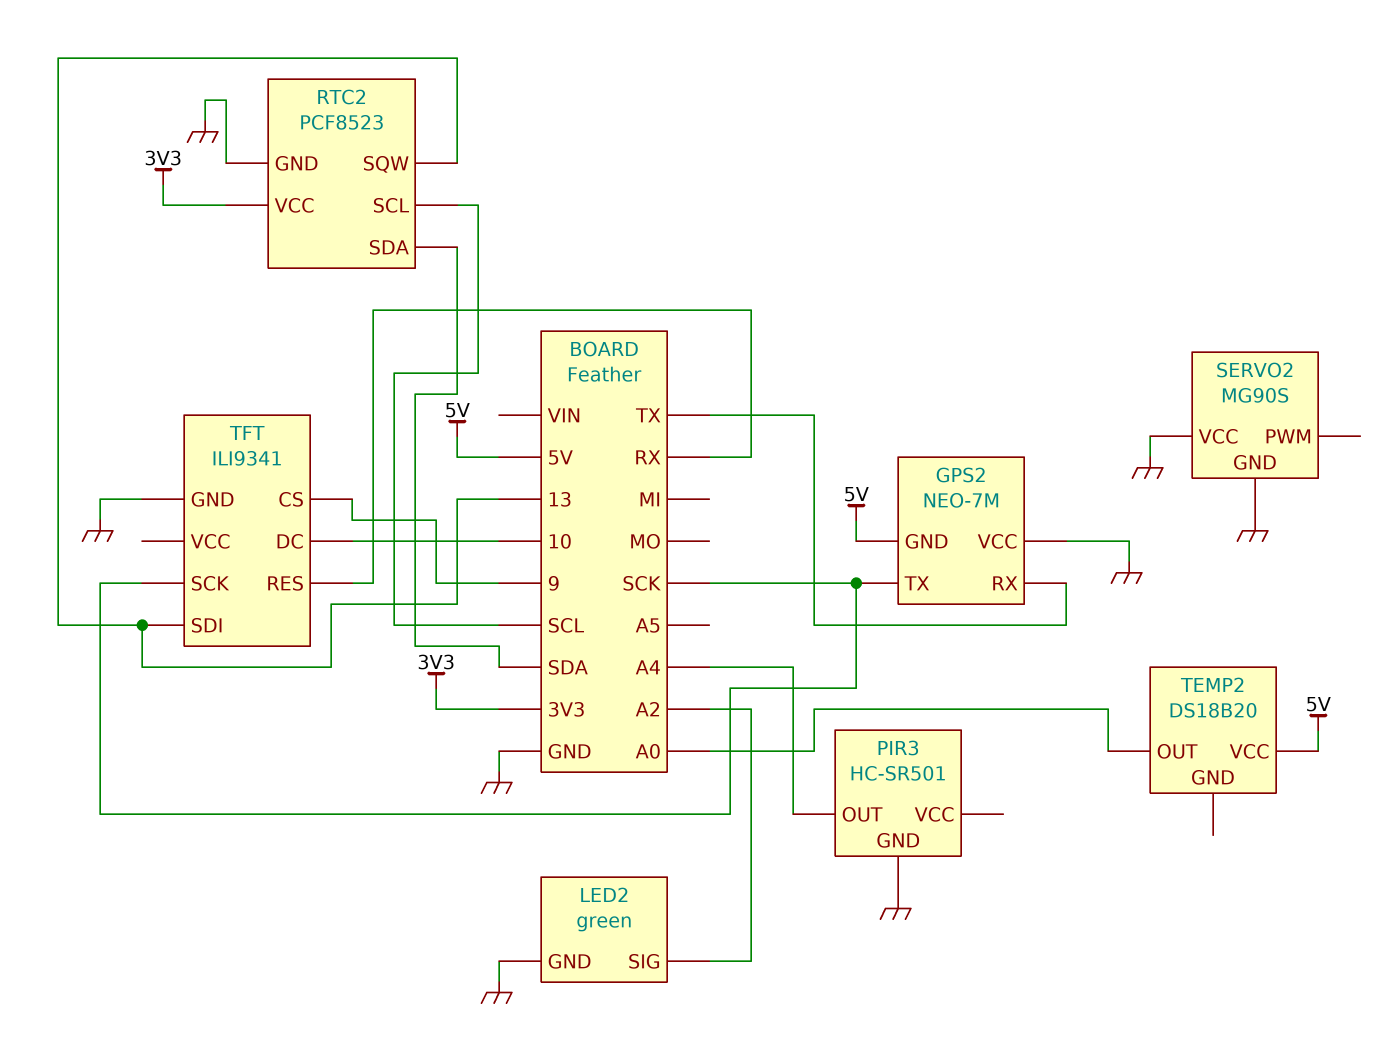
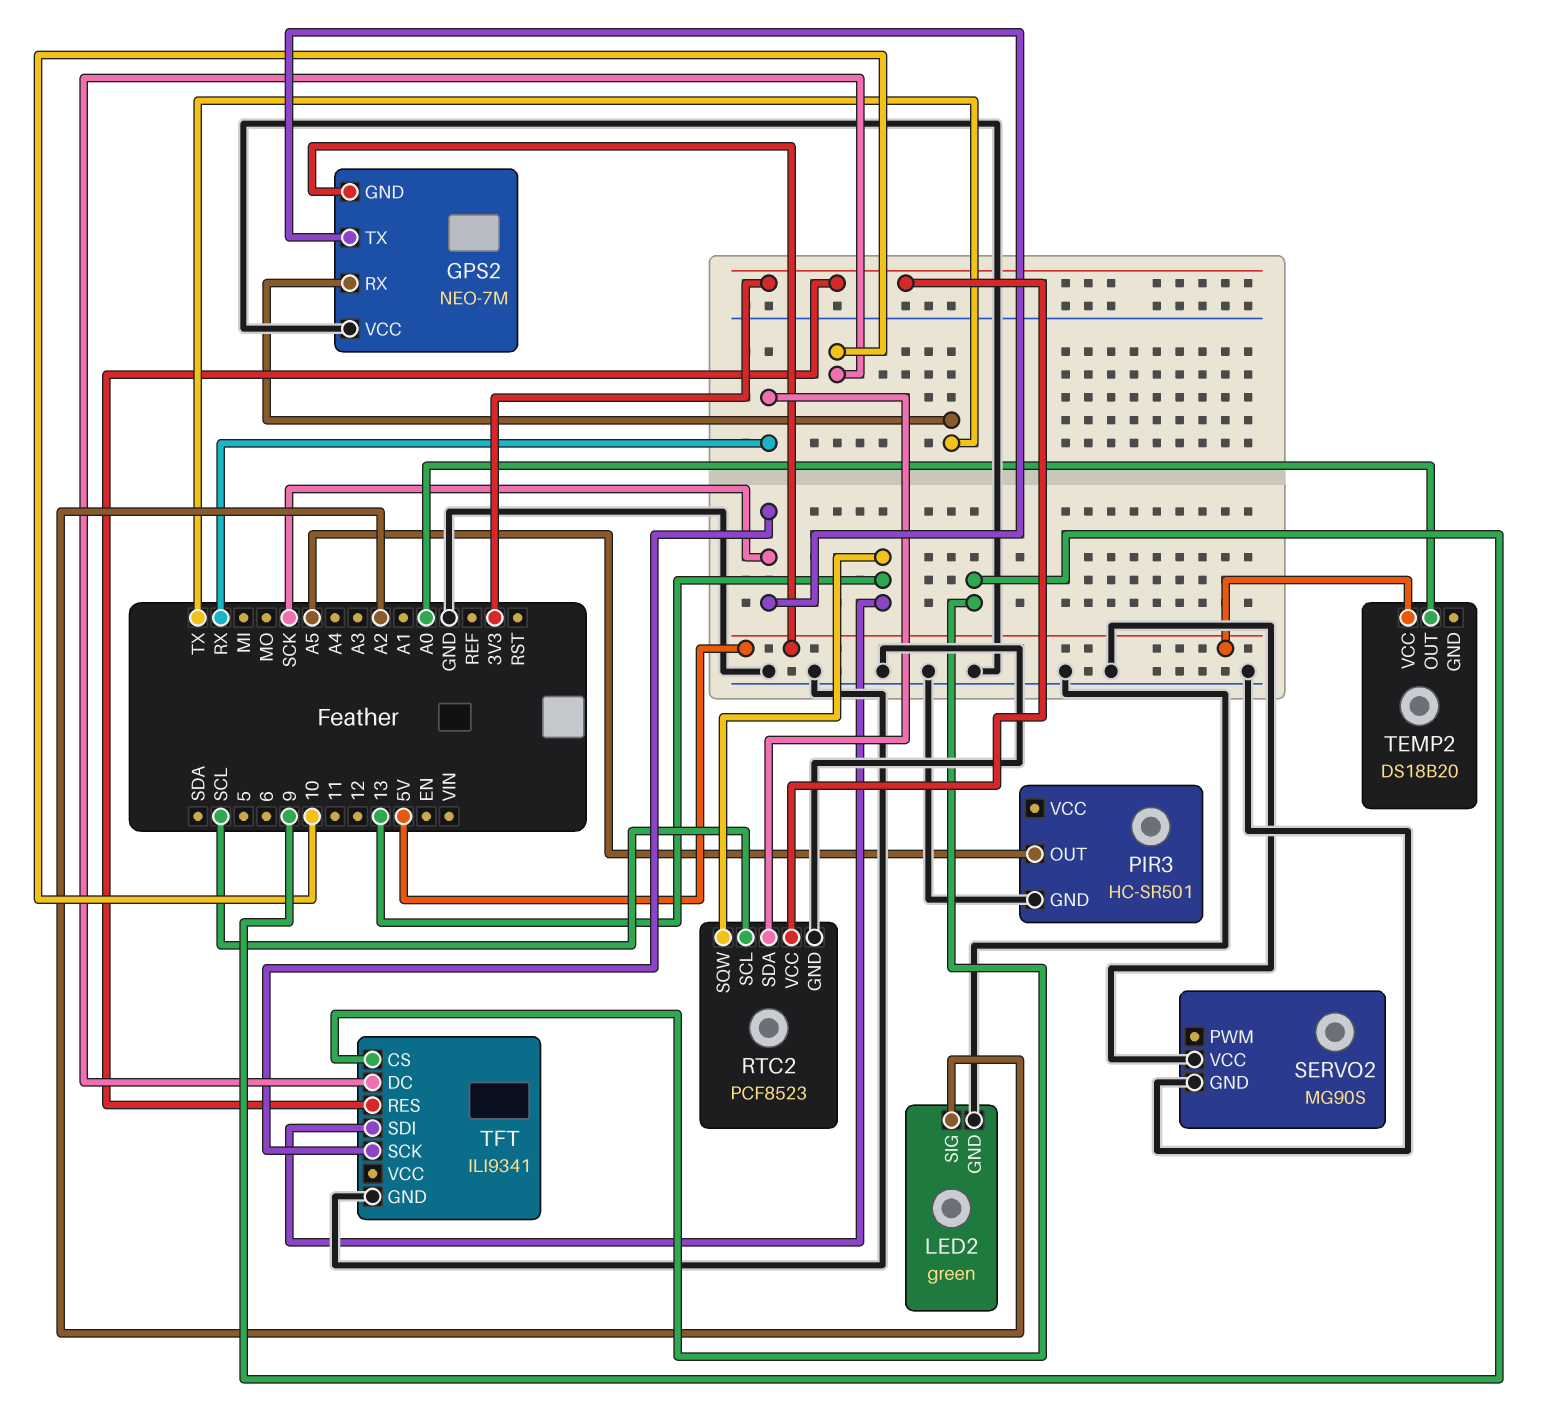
PIR3 pin OUT: A4 -> A5
RTC2 pin SDA: SDA -> RX
TFT pin RES: RX -> 3V3

